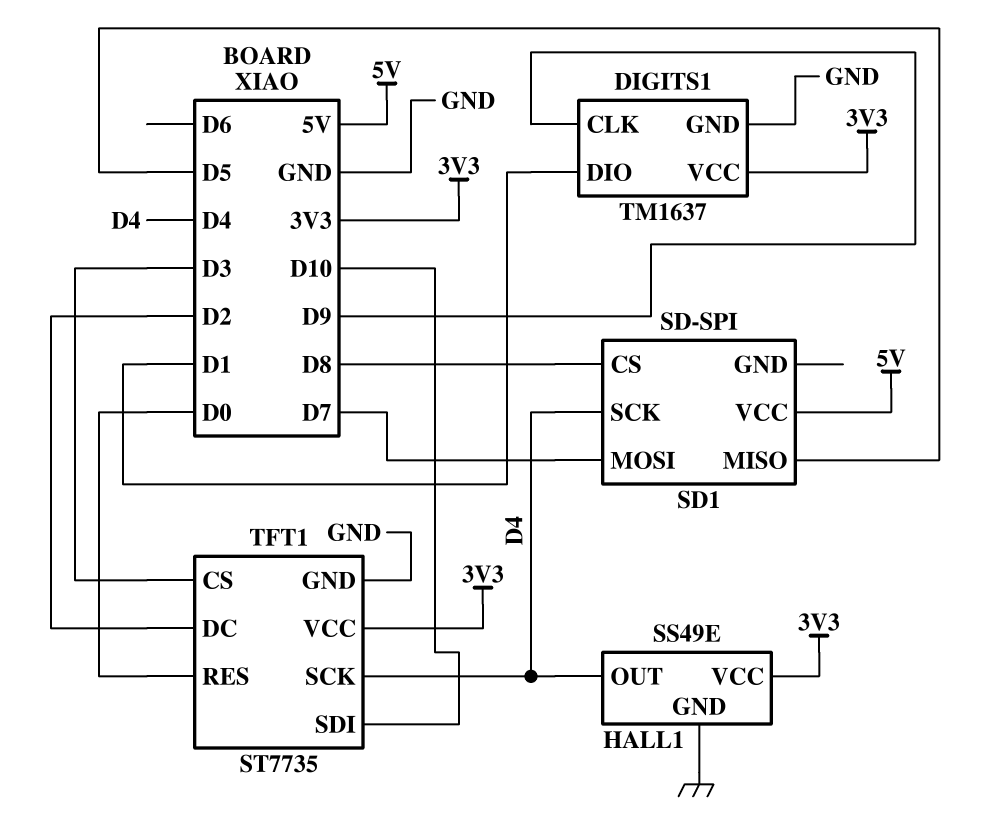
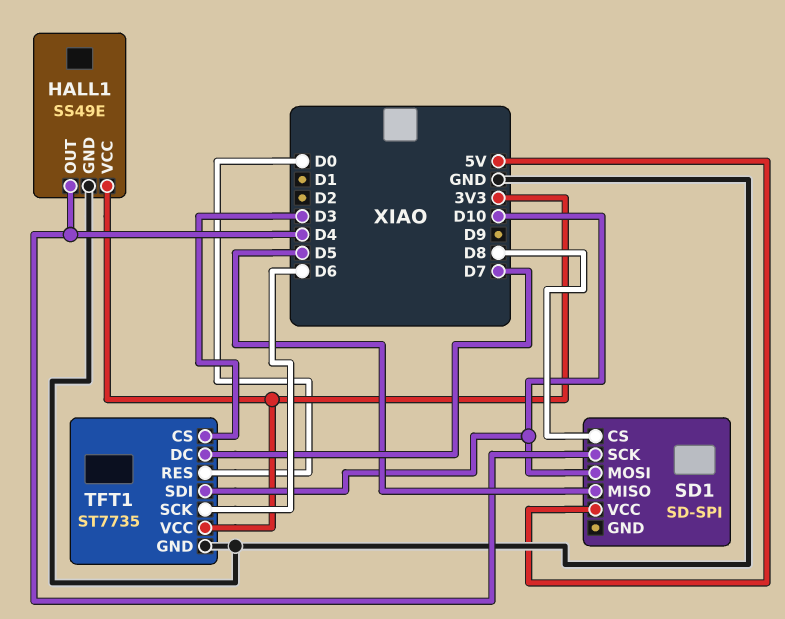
DIGITS1: TM1637 -> none
DIGITS1 pin CLK: D9 -> none
DIGITS1 pin DIO: D1 -> none
DIGITS1 pin GND: GND -> none
DIGITS1 pin VCC: 3V3 -> none
SD1 pin MOSI: D7 -> D10
TFT1 pin DC: D2 -> D7
TFT1 pin SCK: D4 -> D6

